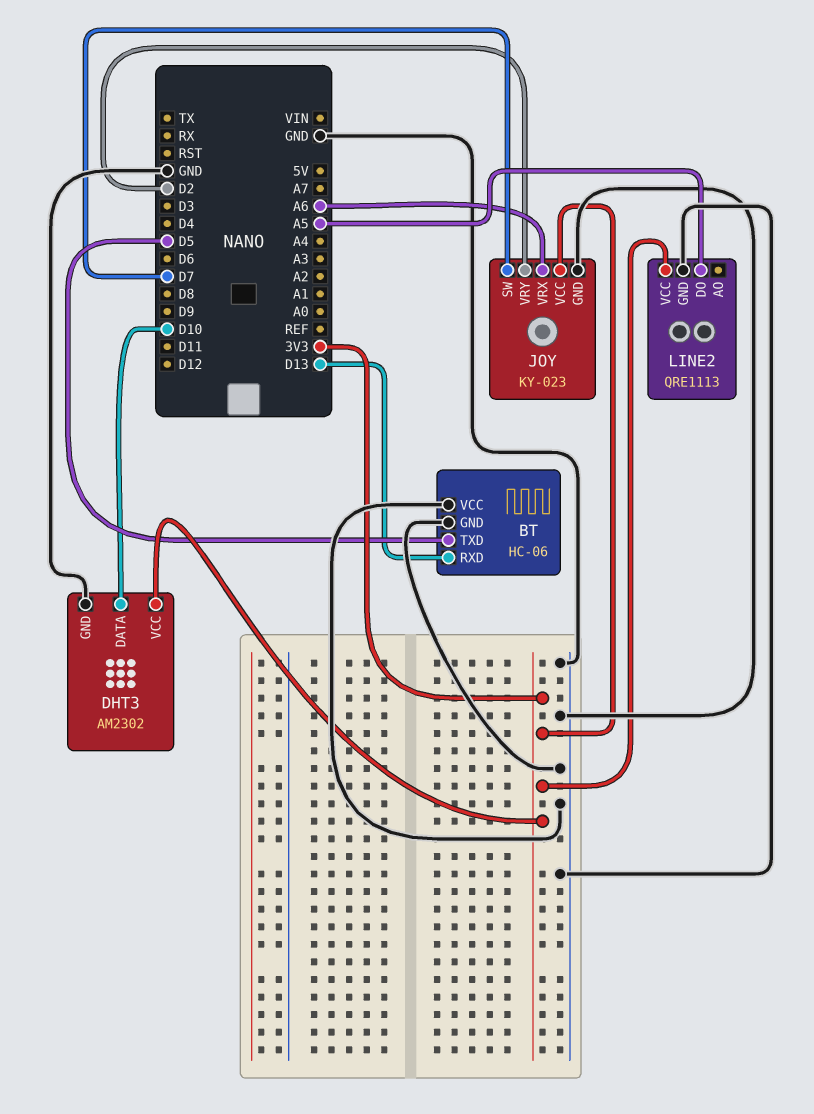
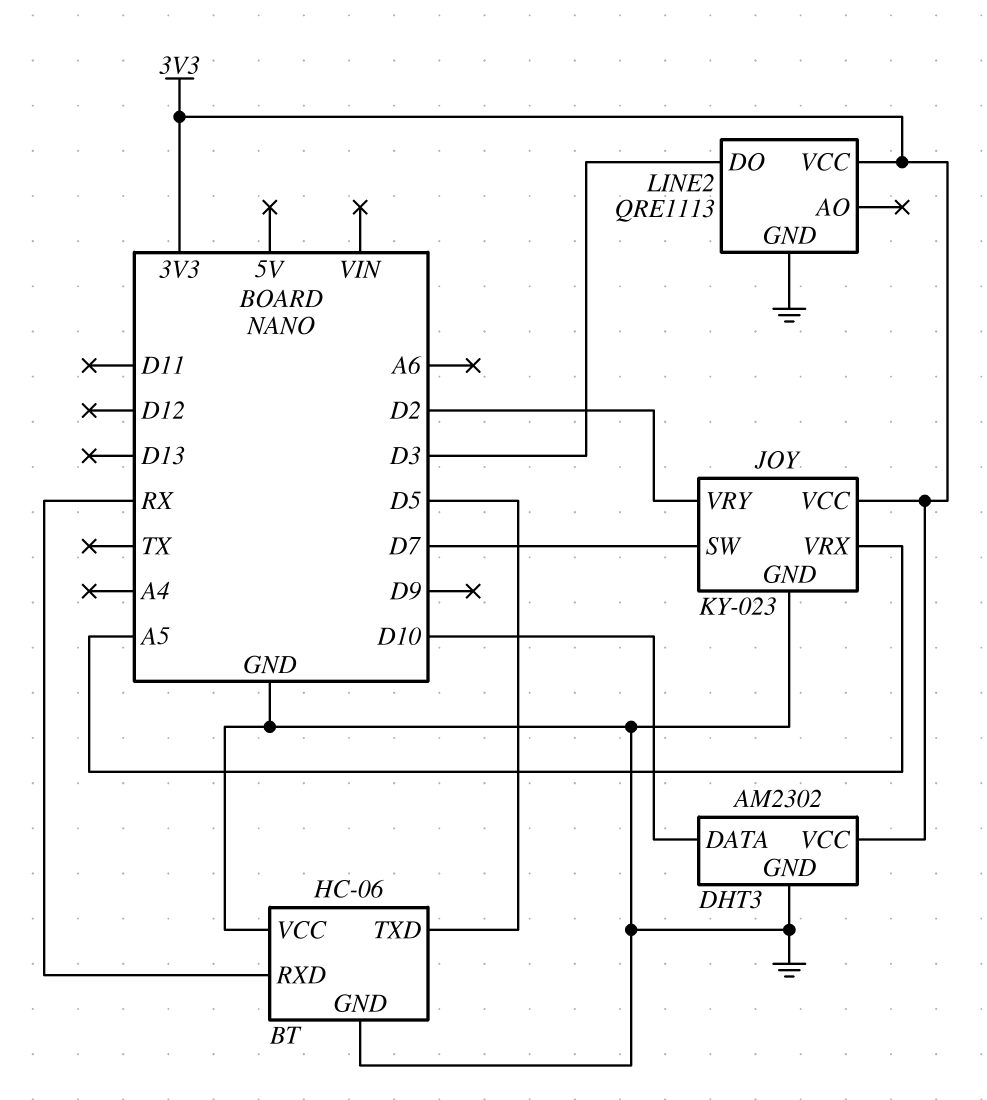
BT pin RXD: D13 -> RX
JOY pin VRX: A6 -> A5
LINE2 pin DO: A5 -> D3

